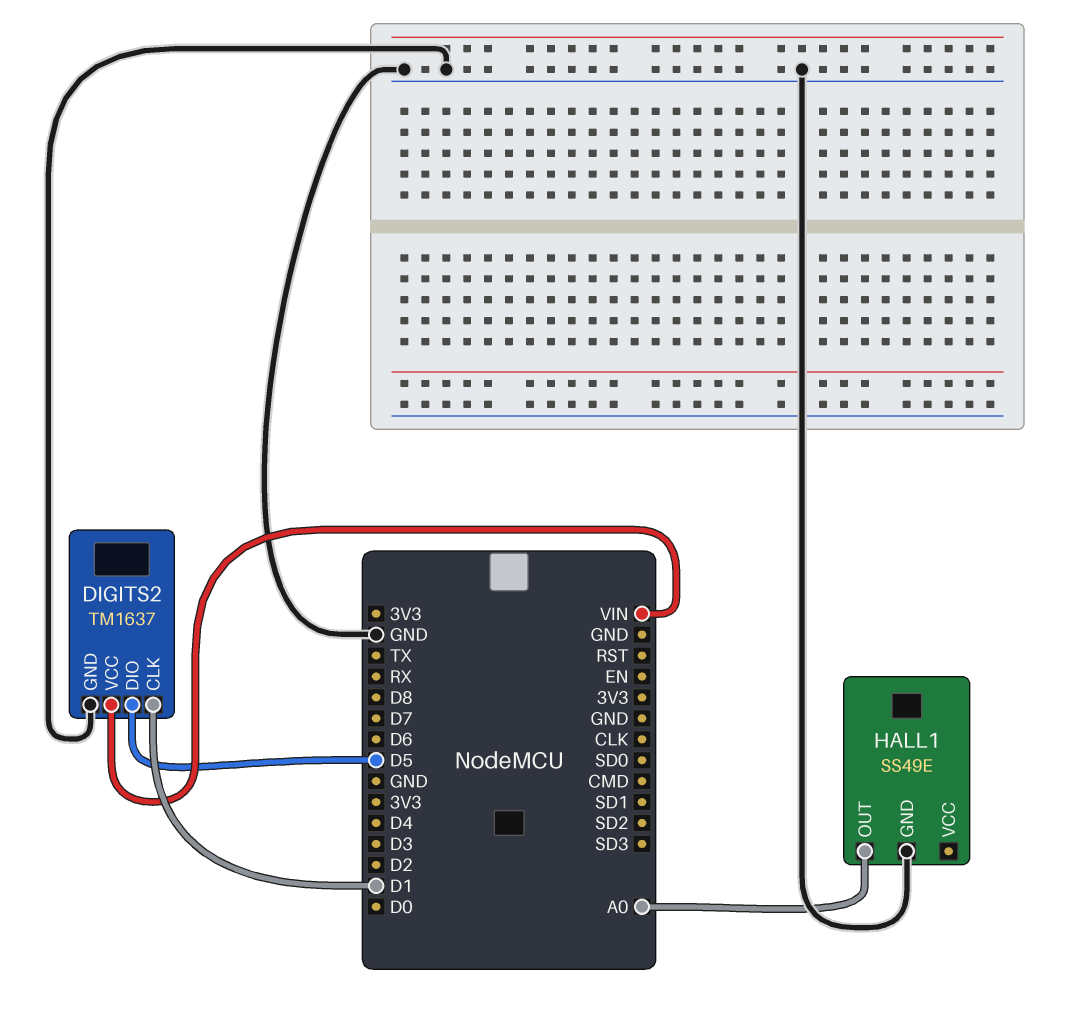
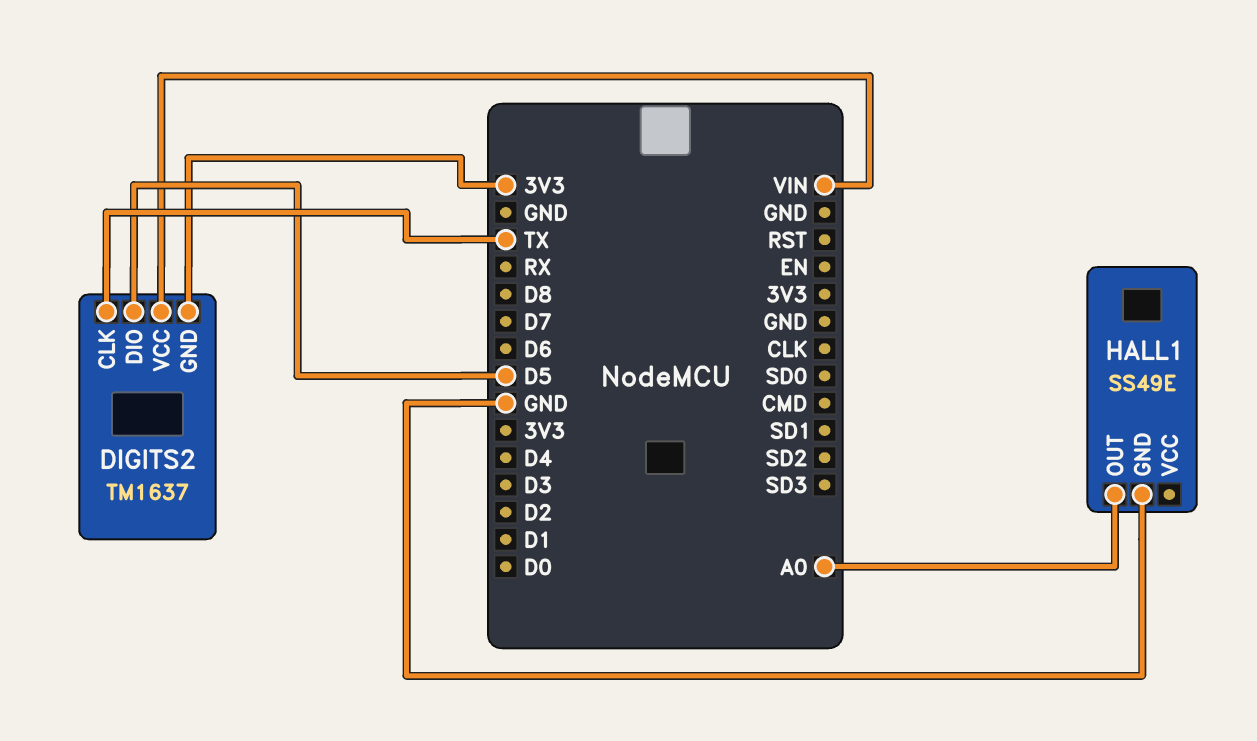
DIGITS2 pin CLK: D1 -> TX
DIGITS2 pin GND: GND -> 3V3

